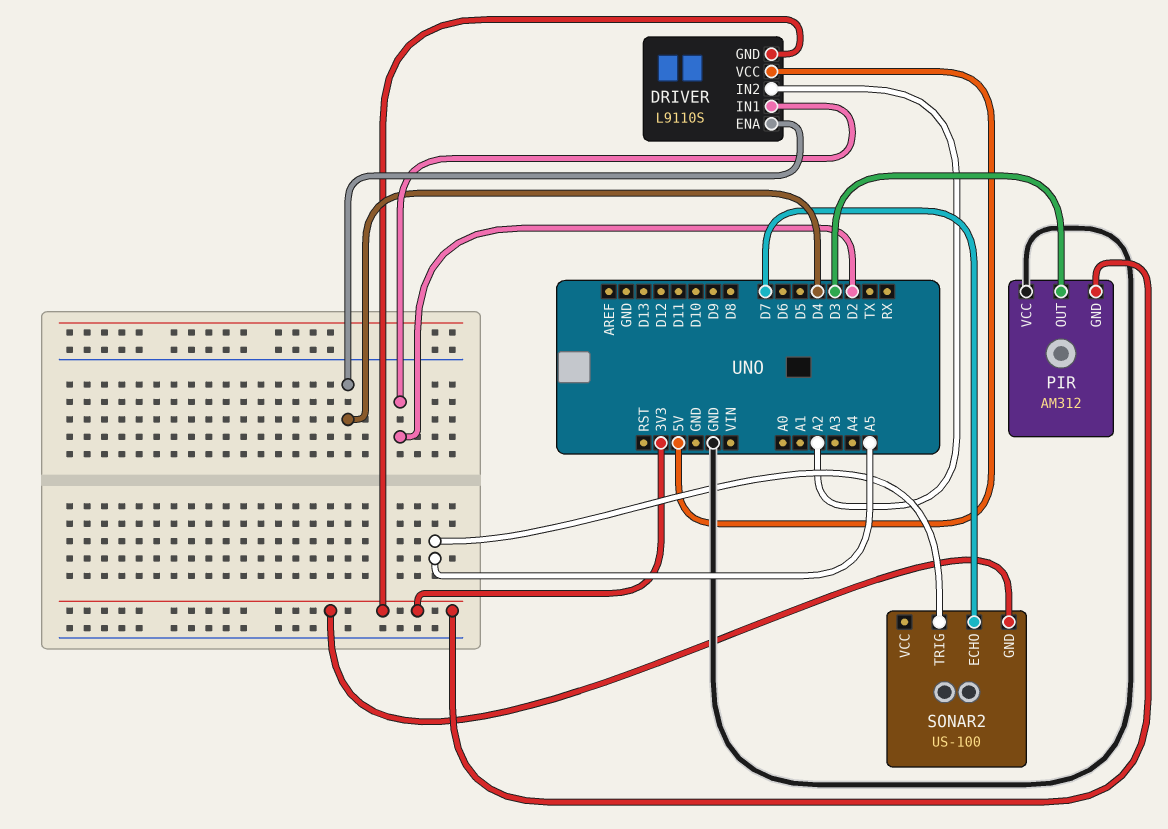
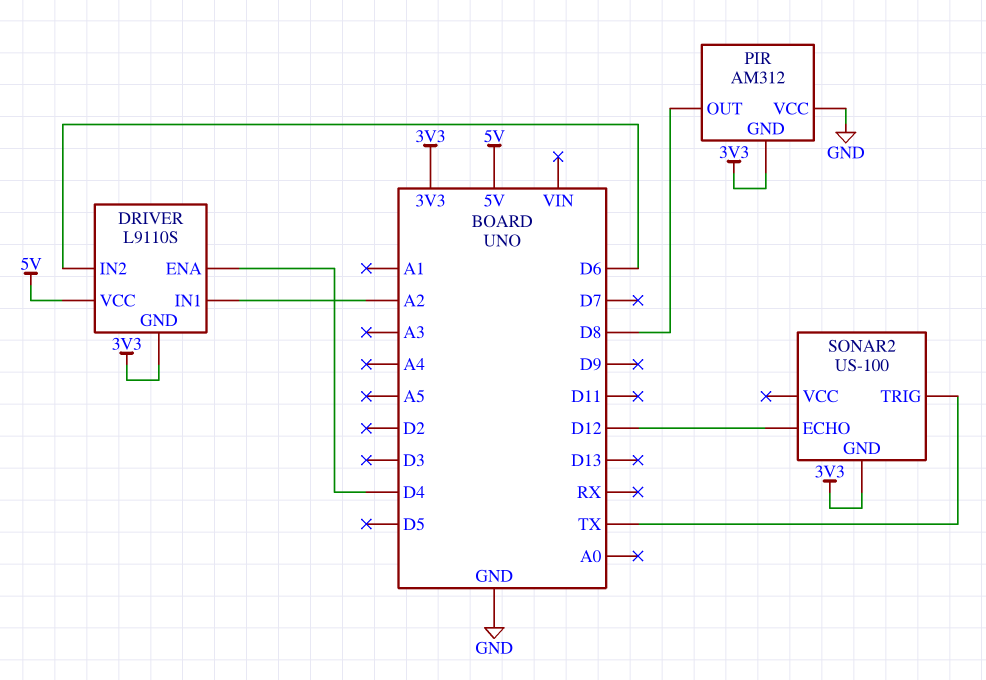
DRIVER pin IN1: D2 -> A2
DRIVER pin IN2: A2 -> D6
PIR pin OUT: D3 -> D8
SONAR2 pin ECHO: D7 -> D12
SONAR2 pin TRIG: A5 -> TX

